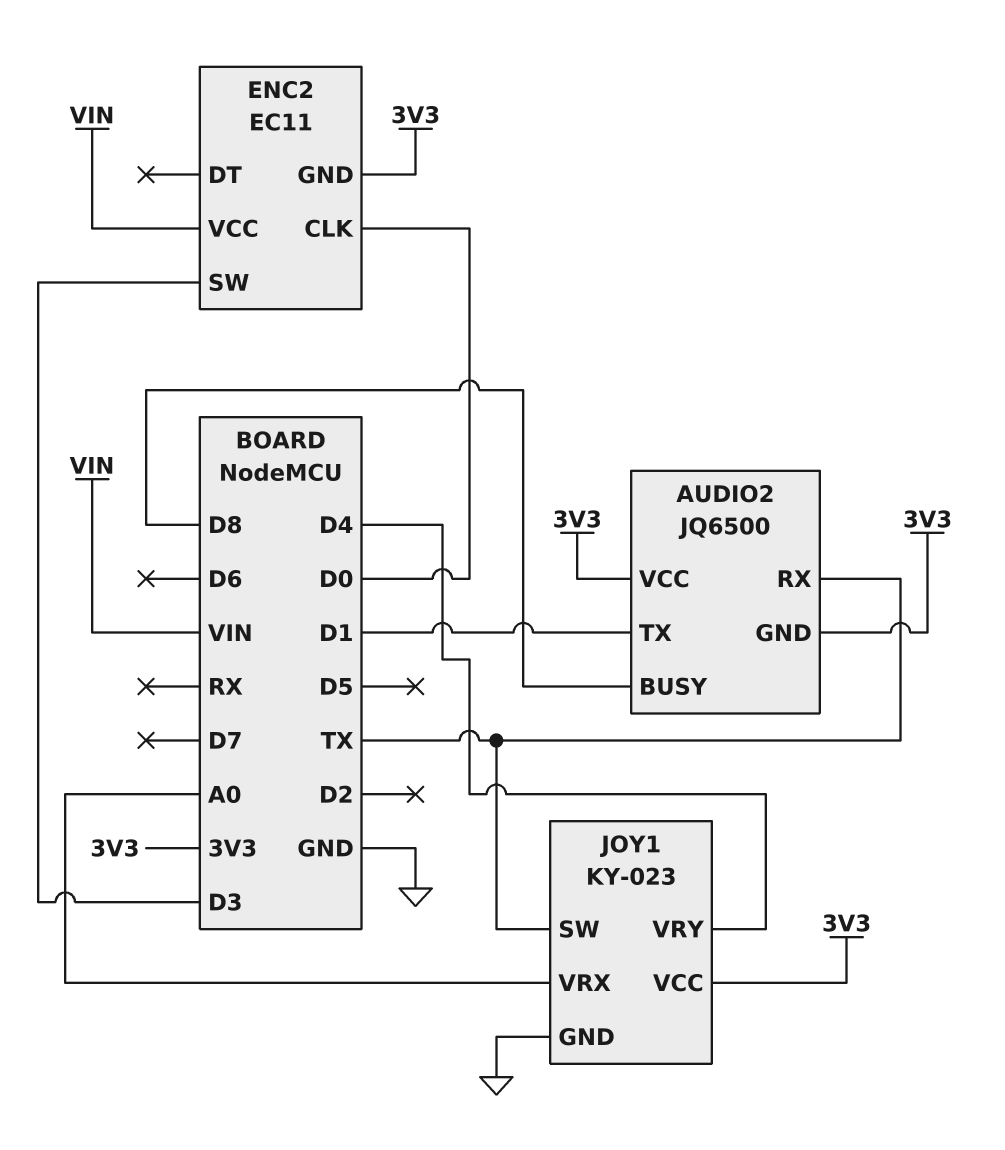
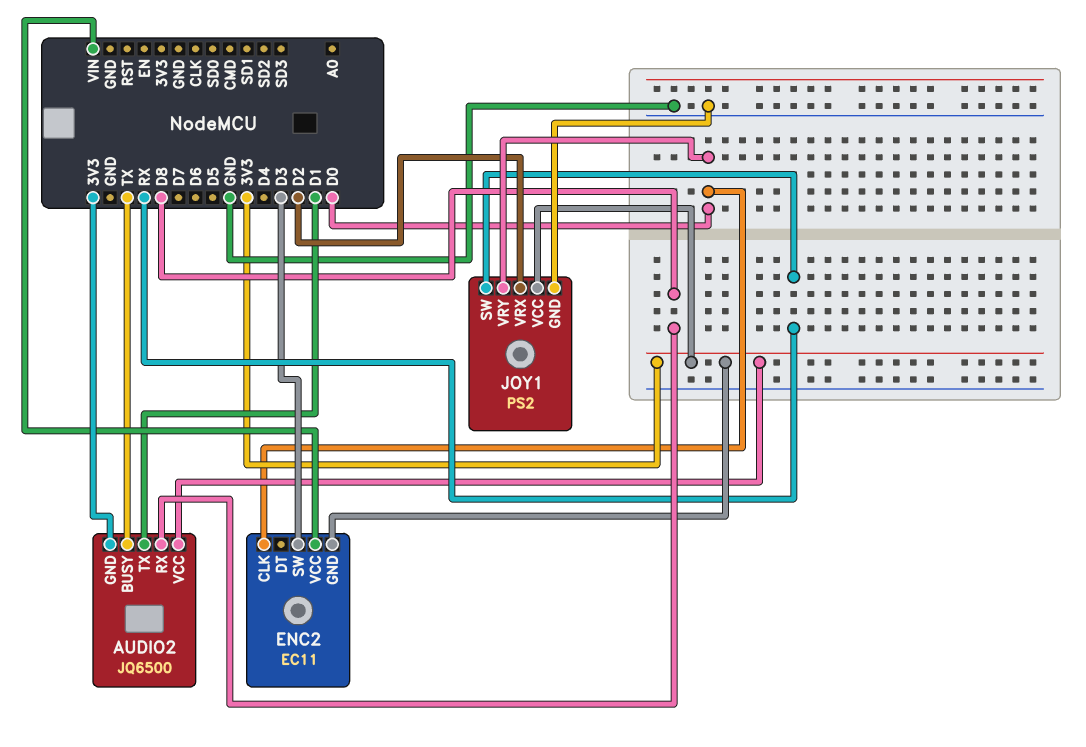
AUDIO2 pin BUSY: D8 -> TX
AUDIO2 pin RX: TX -> D8
JOY1: KY-023 -> PS2
JOY1 pin SW: TX -> RX
JOY1 pin VRX: A0 -> D2
JOY1 pin VRY: D4 -> D0

